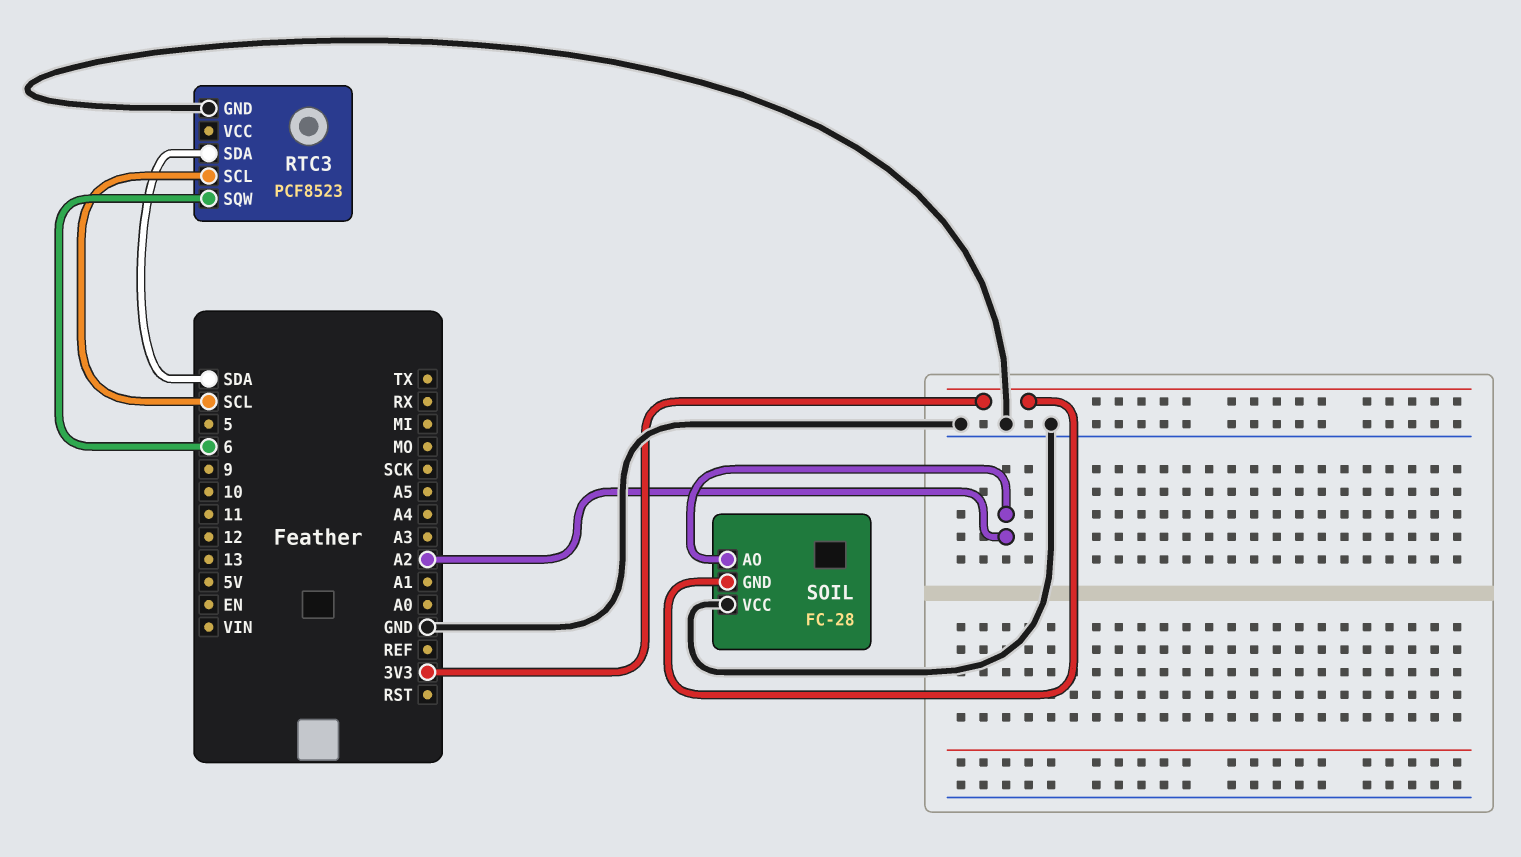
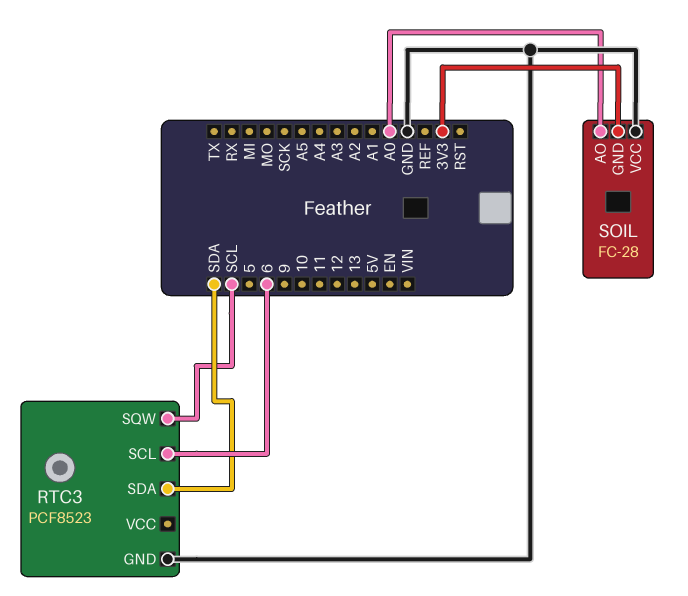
RTC3 pin SCL: SCL -> 6
RTC3 pin SQW: 6 -> SCL
SOIL pin AO: A2 -> A0

